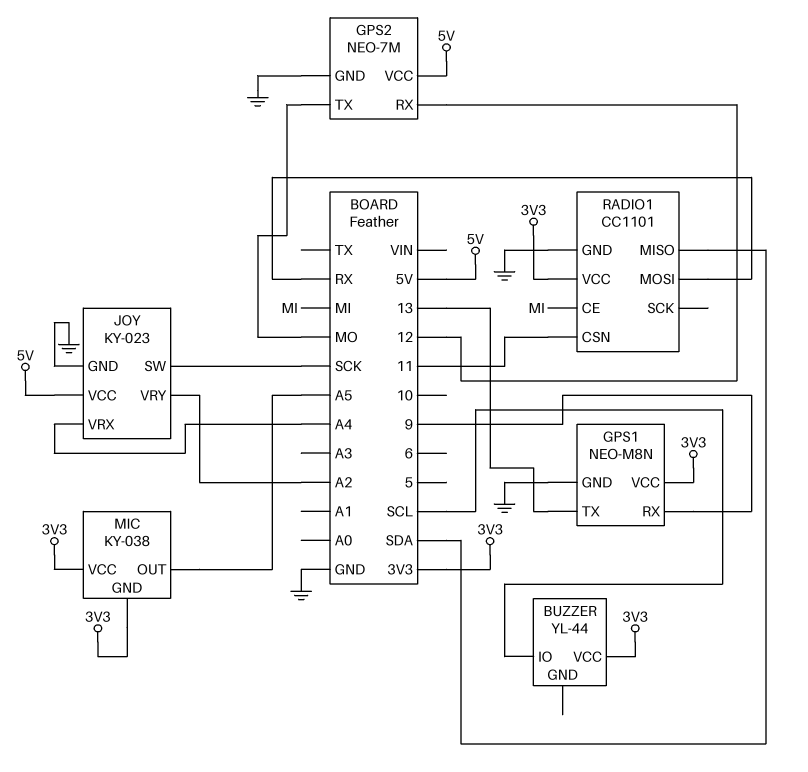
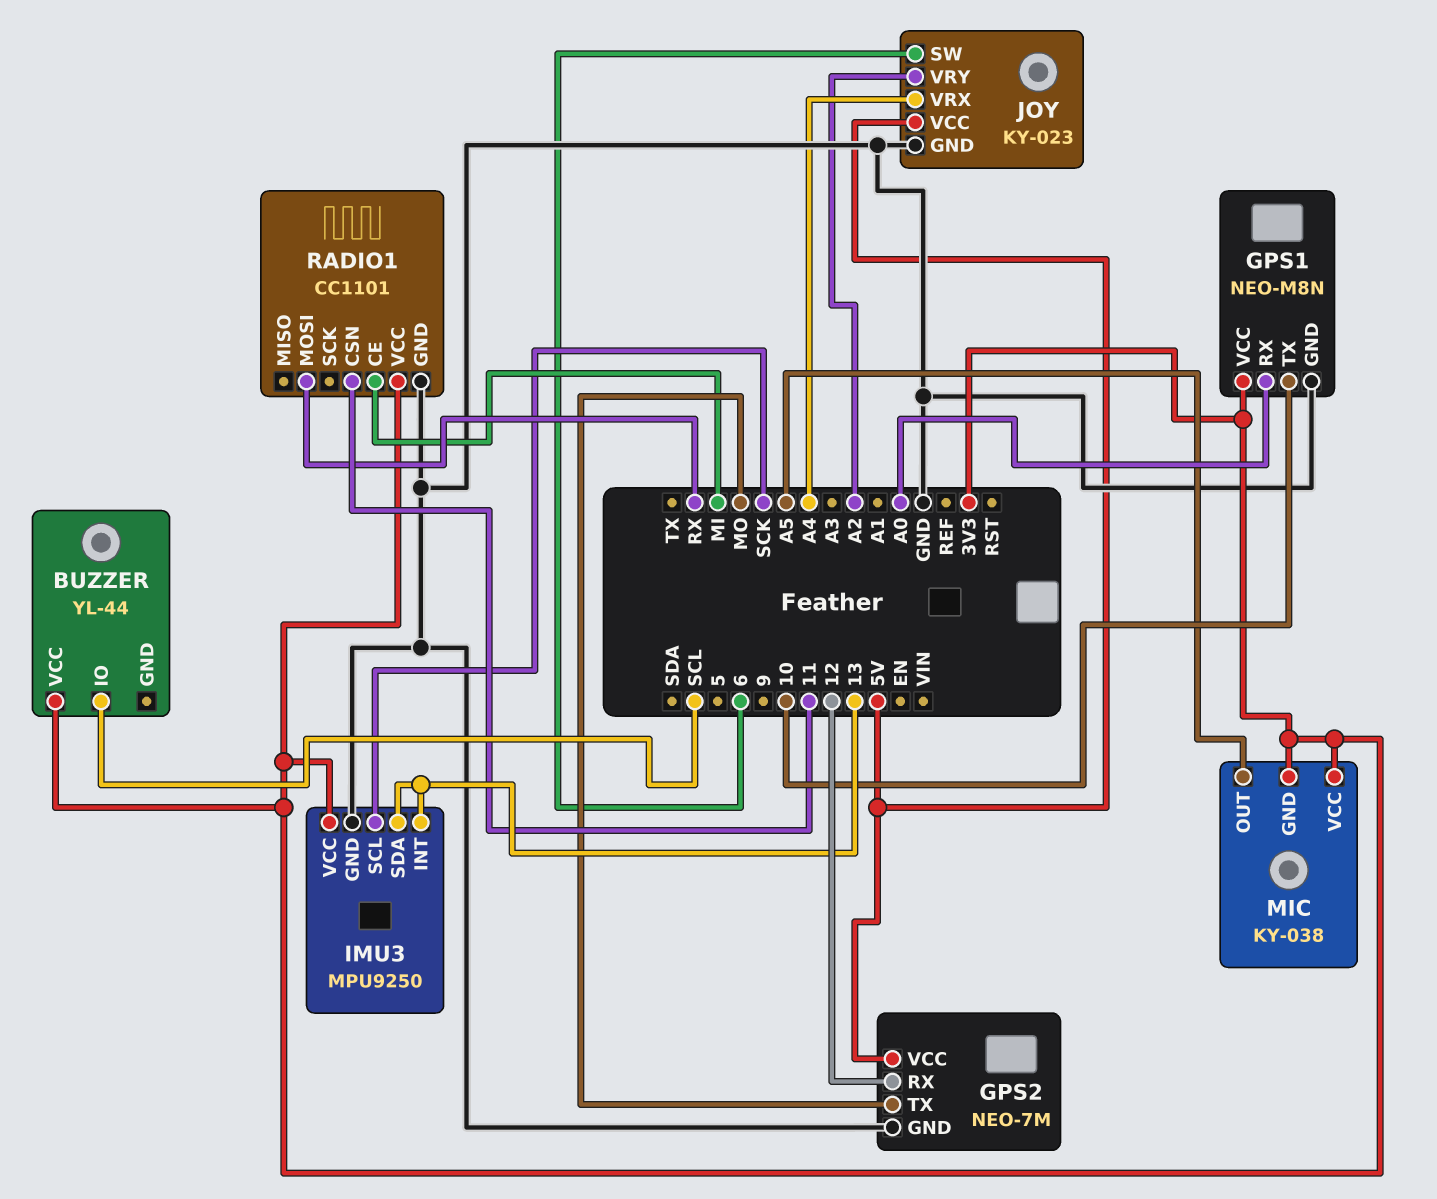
GPS1 pin RX: 9 -> A0
GPS1 pin TX: 13 -> 10
IMU3: none -> MPU9250
IMU3 pin GND: none -> GND
IMU3 pin INT: none -> 13
IMU3 pin SCL: none -> SCK
IMU3 pin SDA: none -> 13
IMU3 pin VCC: none -> 3V3
JOY pin SW: SCK -> 6
RADIO1 pin MISO: SDA -> none

